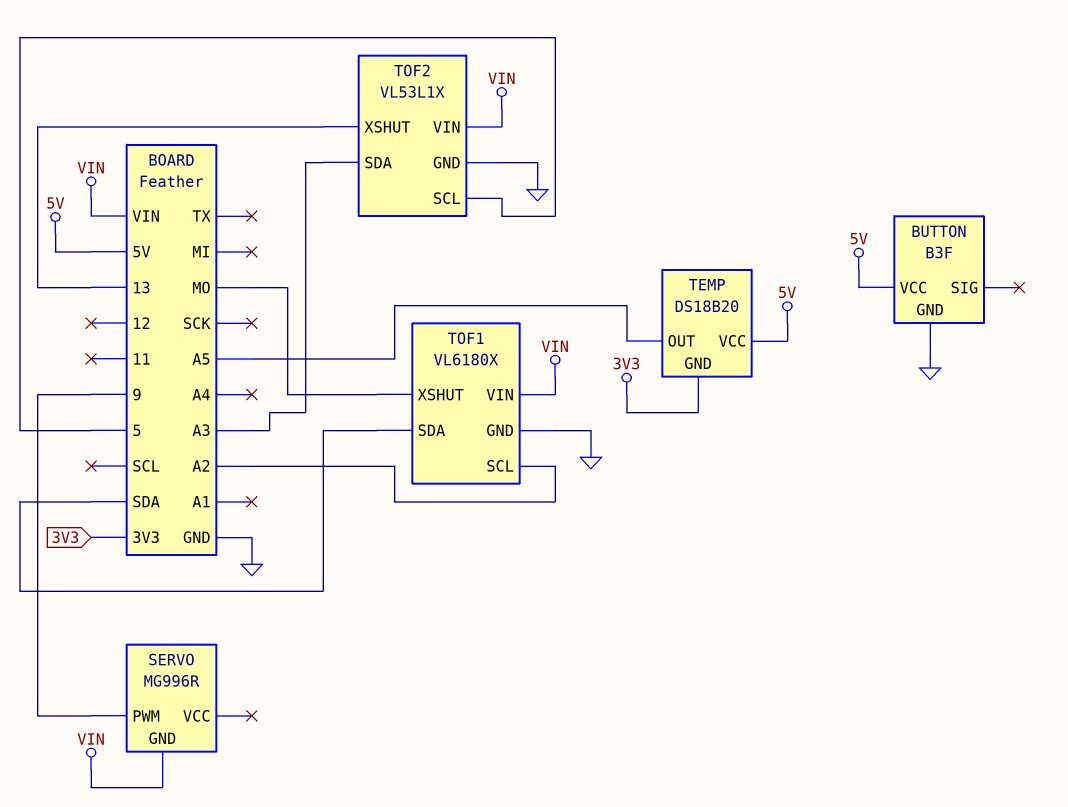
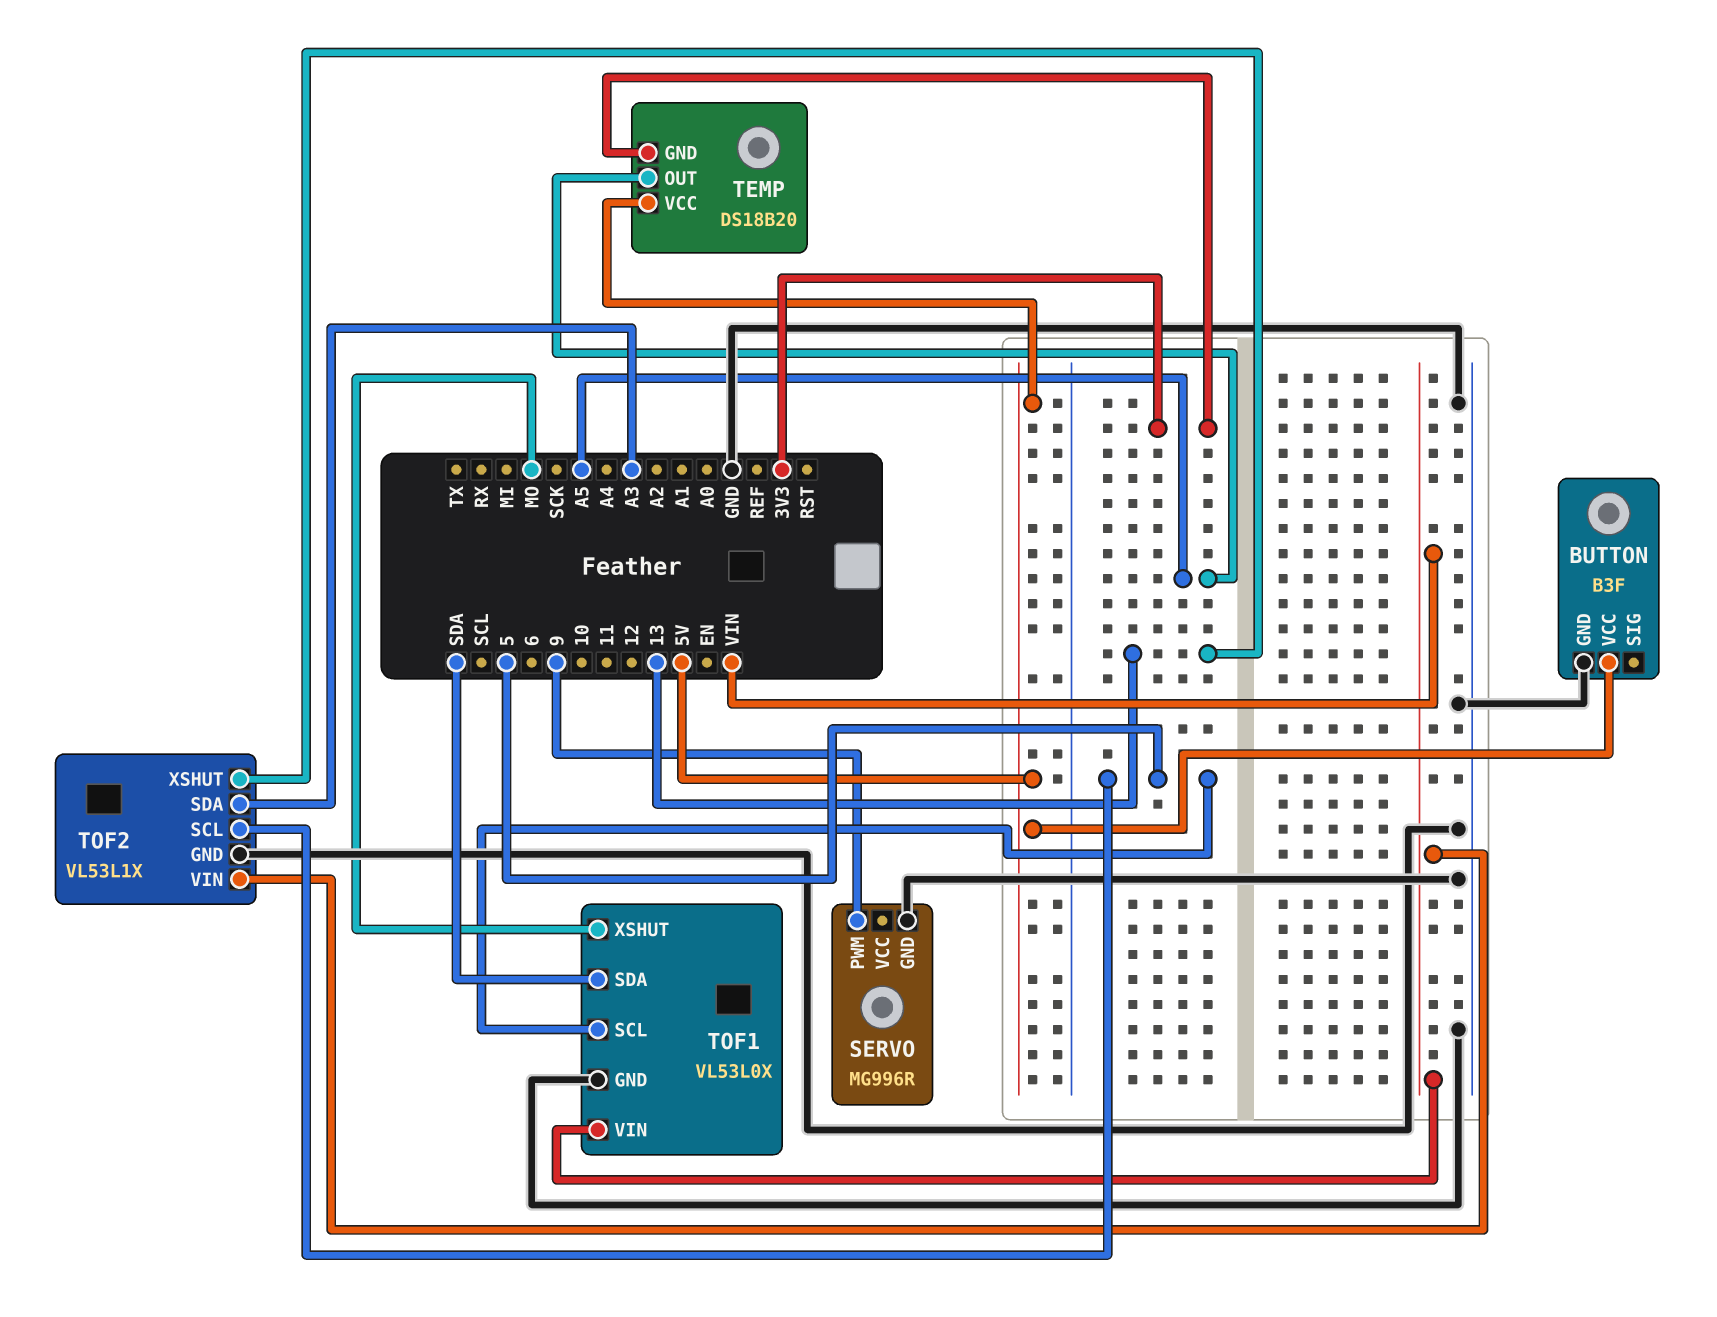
SERVO pin GND: VIN -> GND
TOF1: VL6180X -> VL53L0X
TOF1 pin SCL: A2 -> 5

